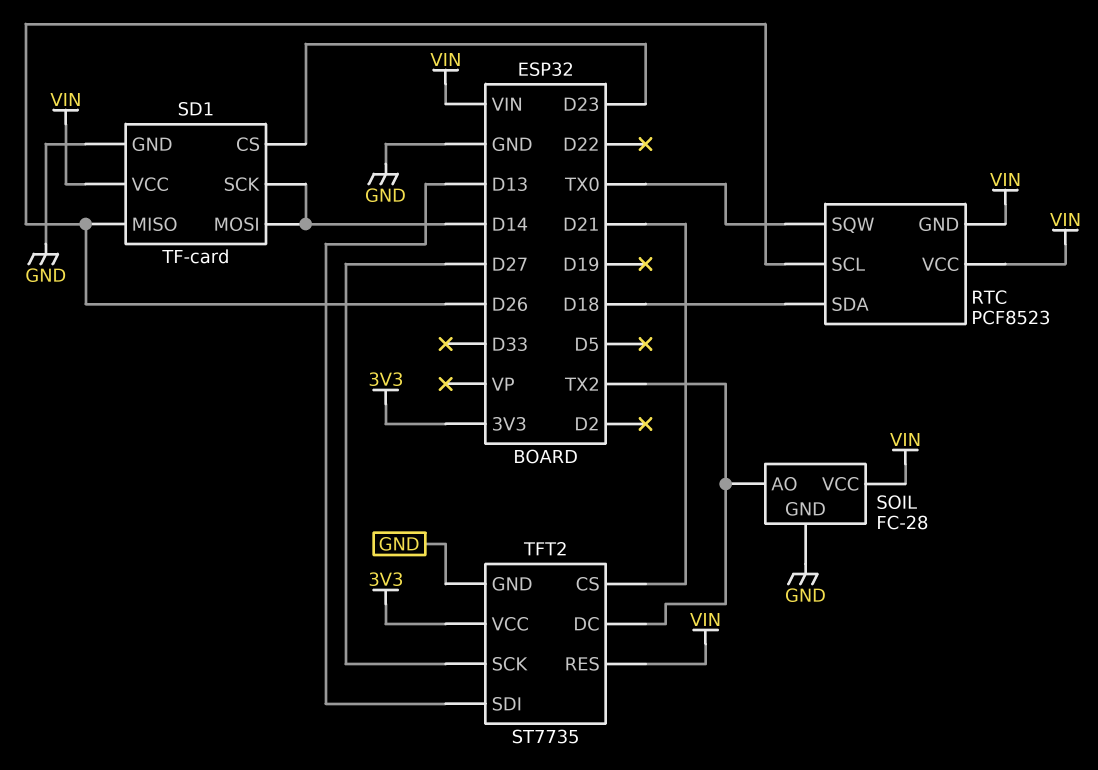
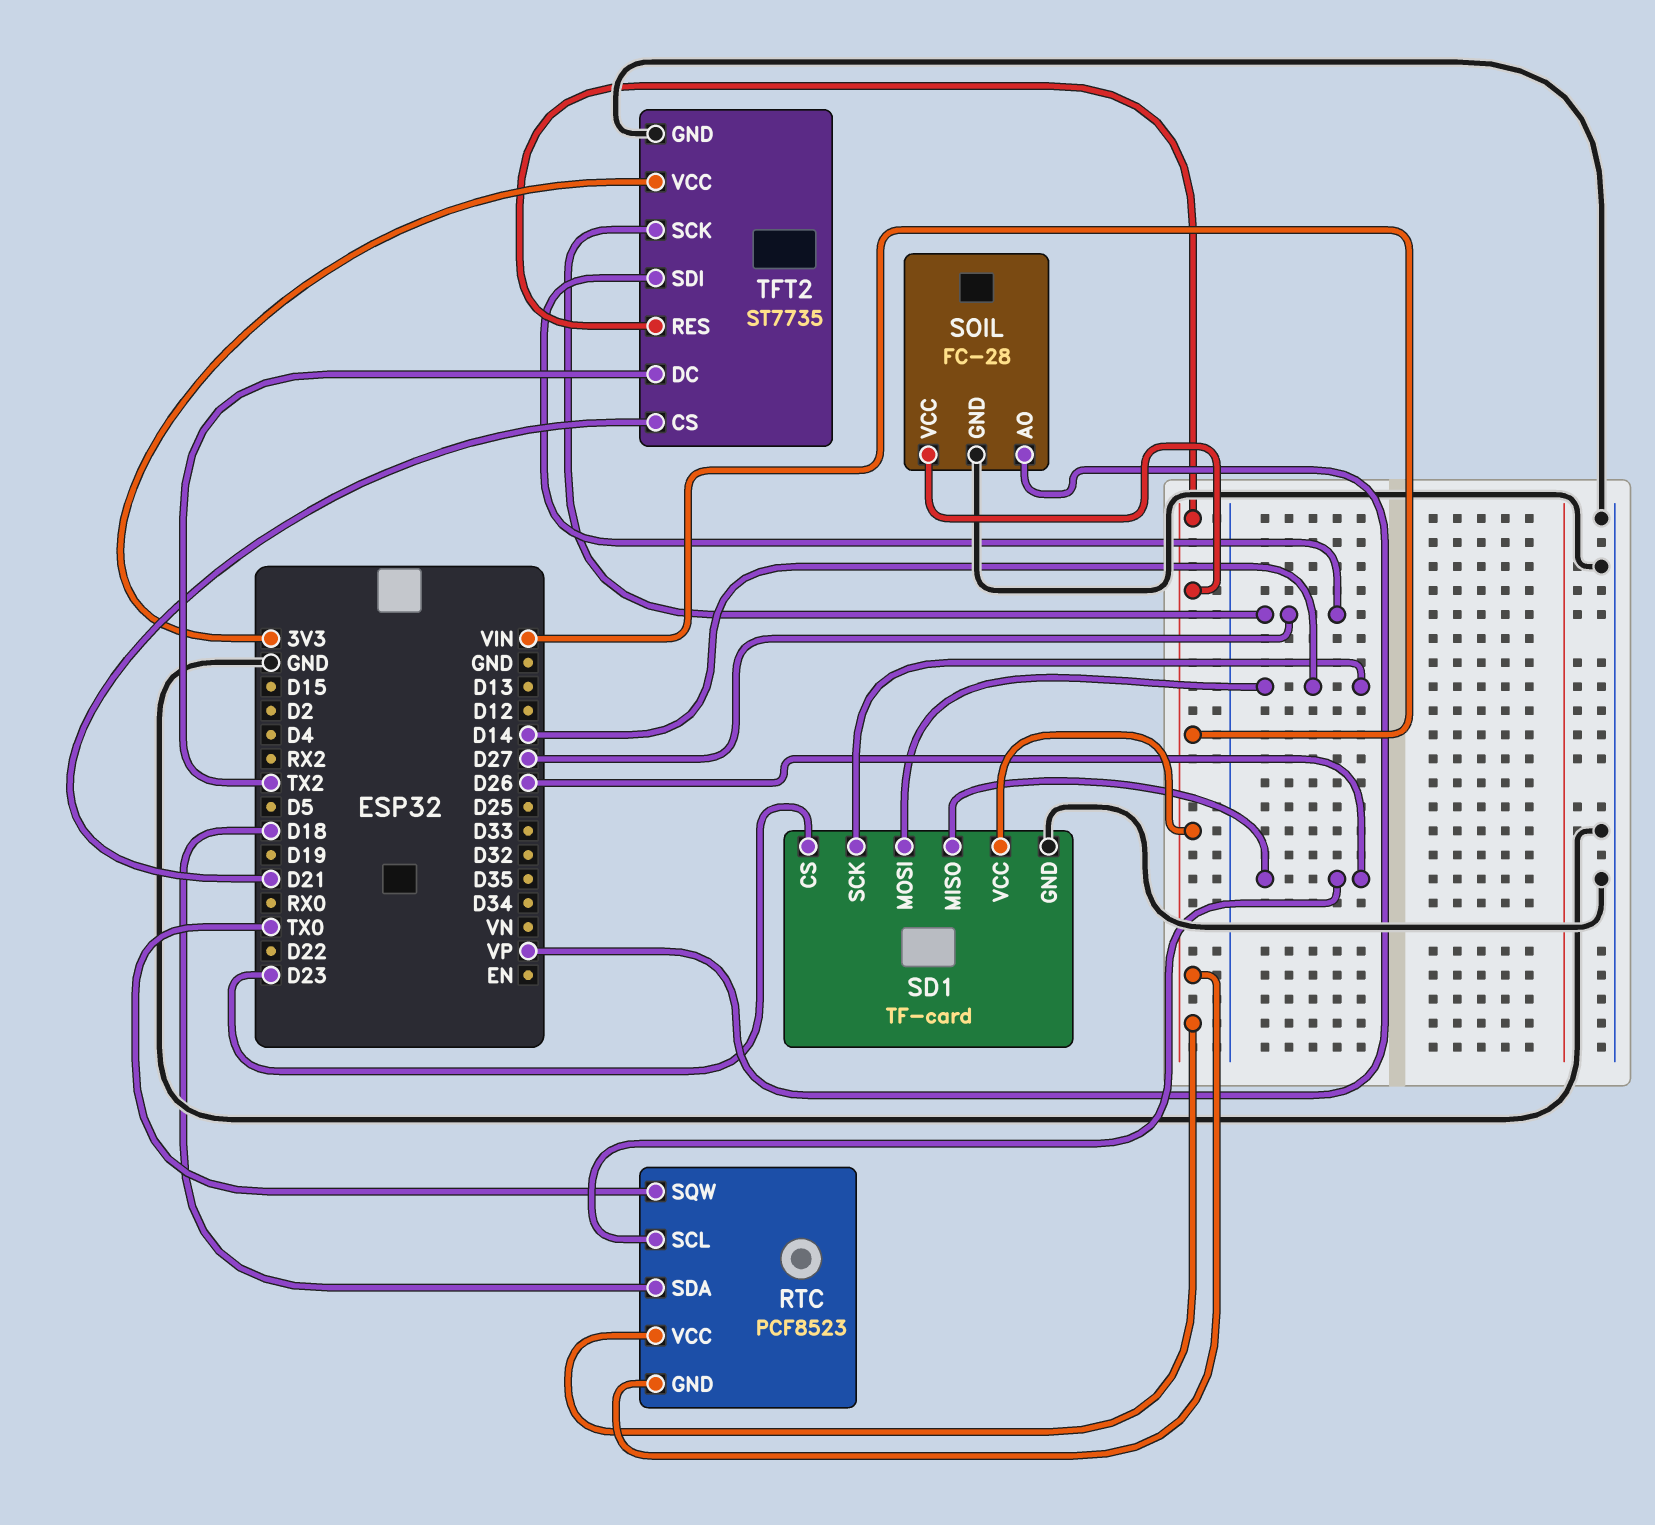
SOIL pin AO: TX2 -> VP
TFT2 pin SDI: D13 -> D27

